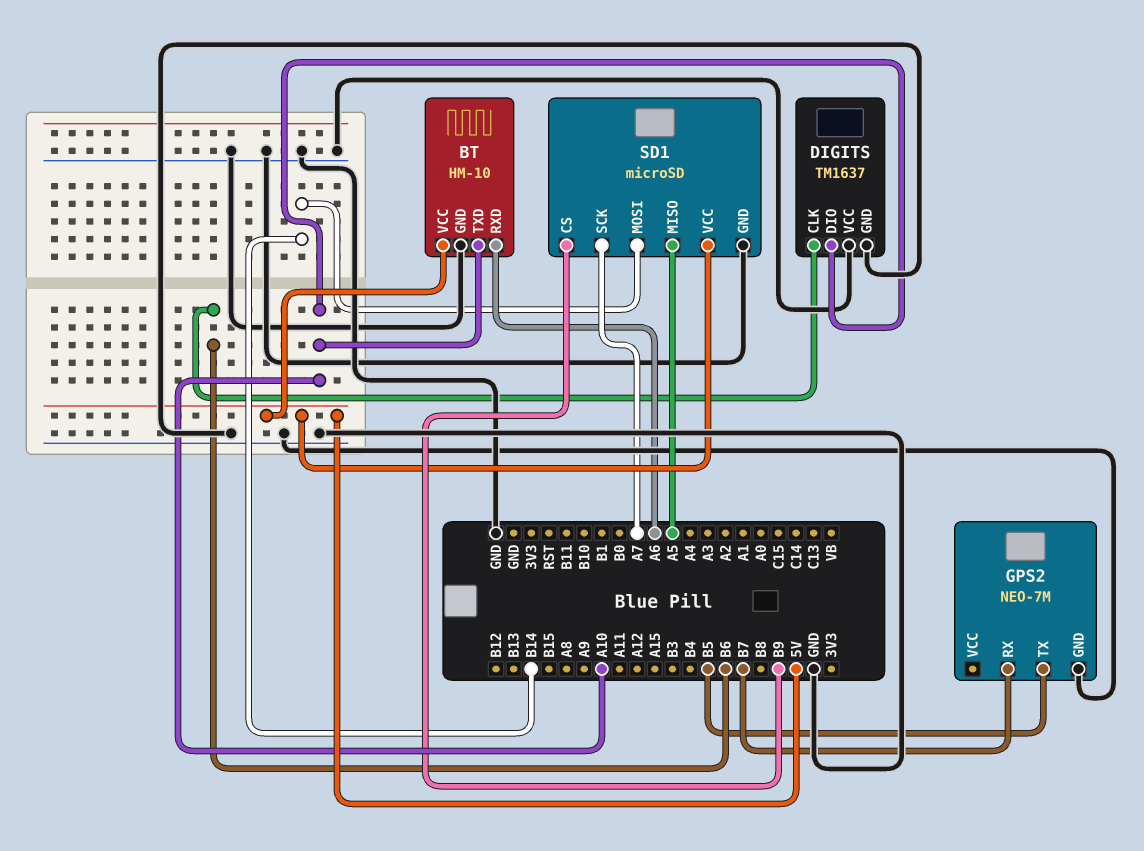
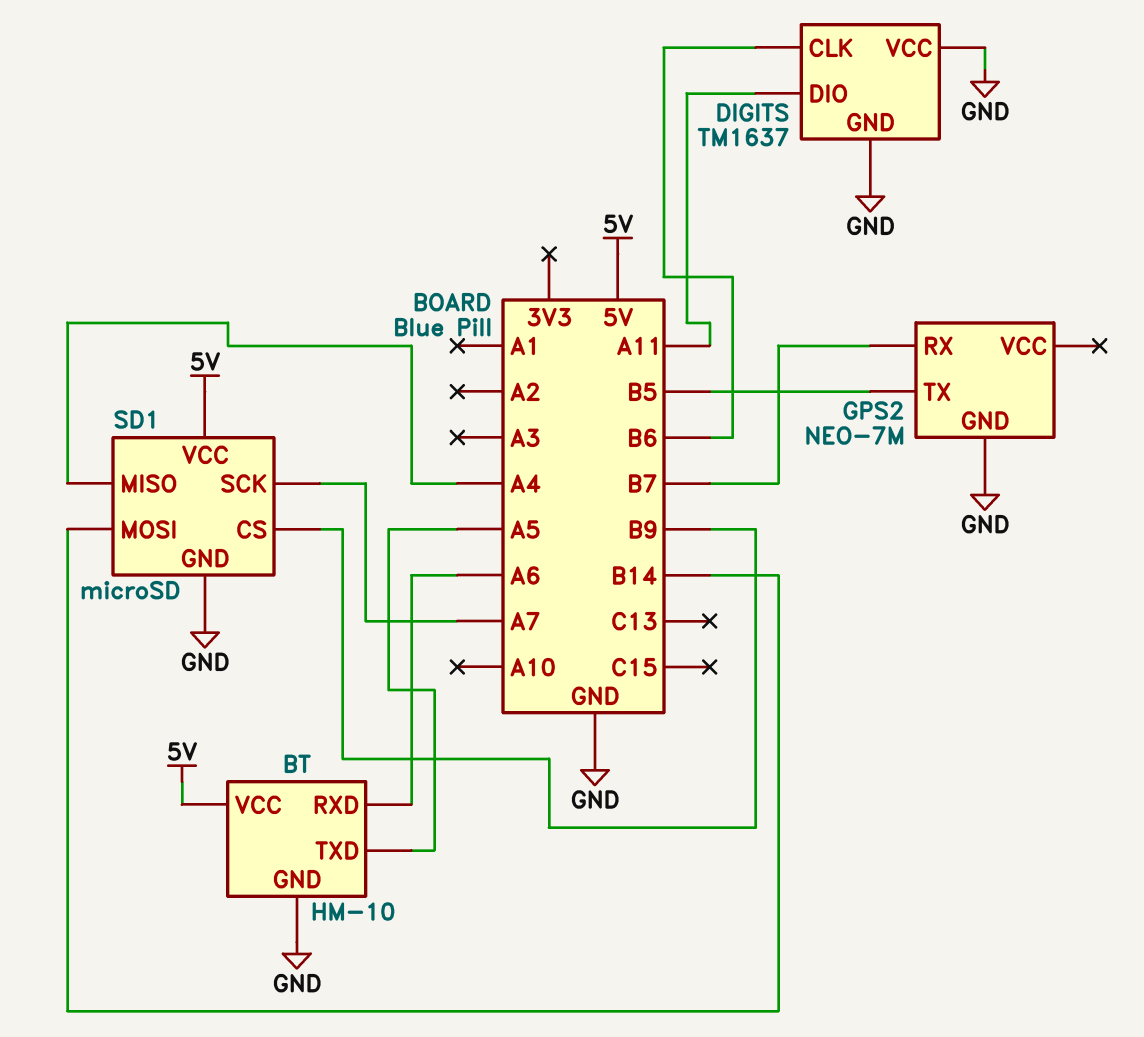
BT pin TXD: A10 -> A5
DIGITS pin DIO: A10 -> A11
SD1 pin MISO: A5 -> A4

